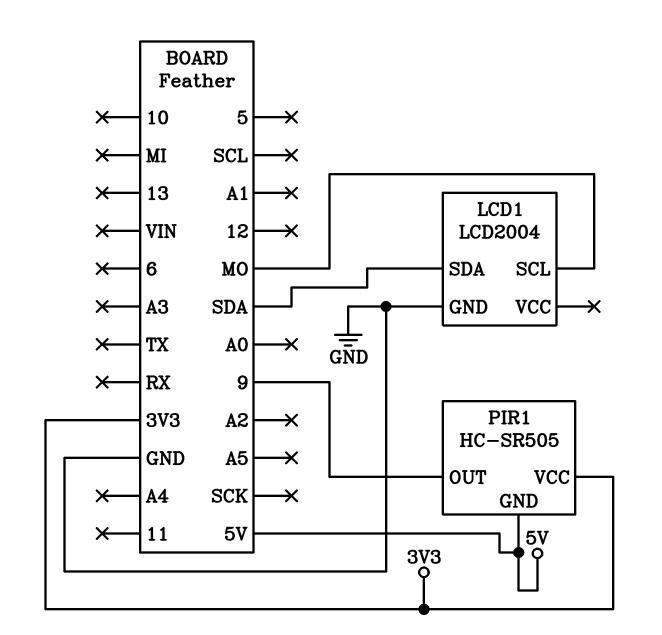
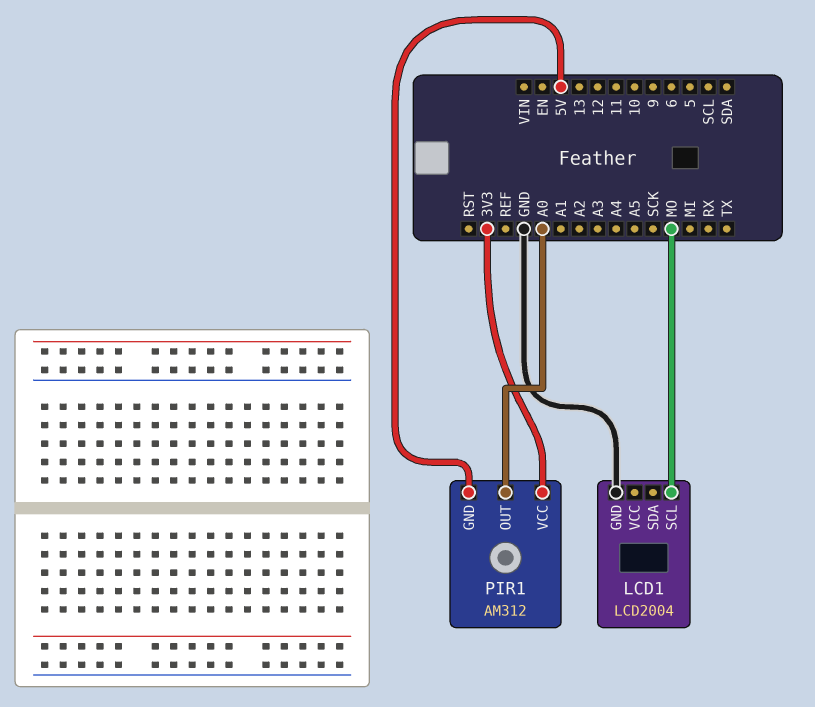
LCD1 pin SDA: SDA -> none
PIR1: HC-SR505 -> AM312
PIR1 pin OUT: 9 -> A0

